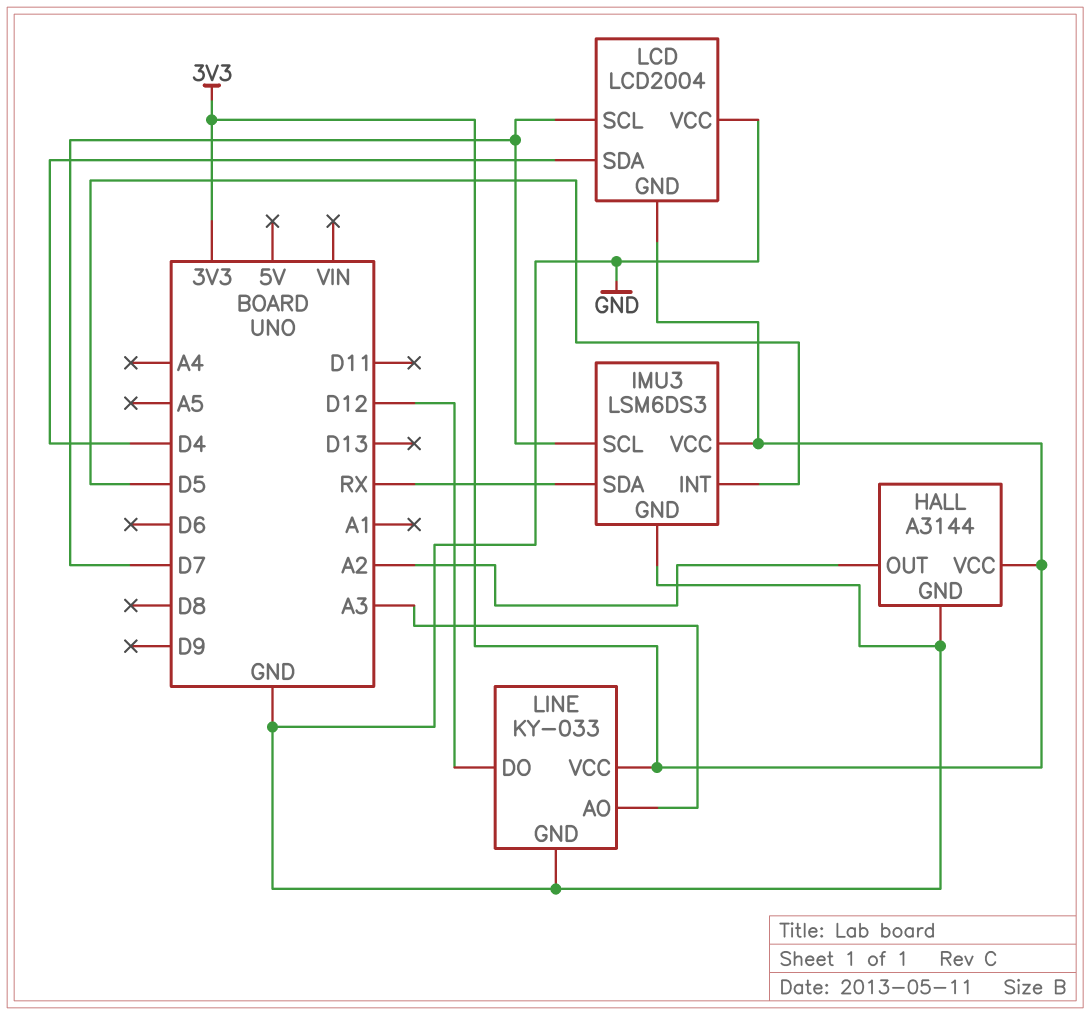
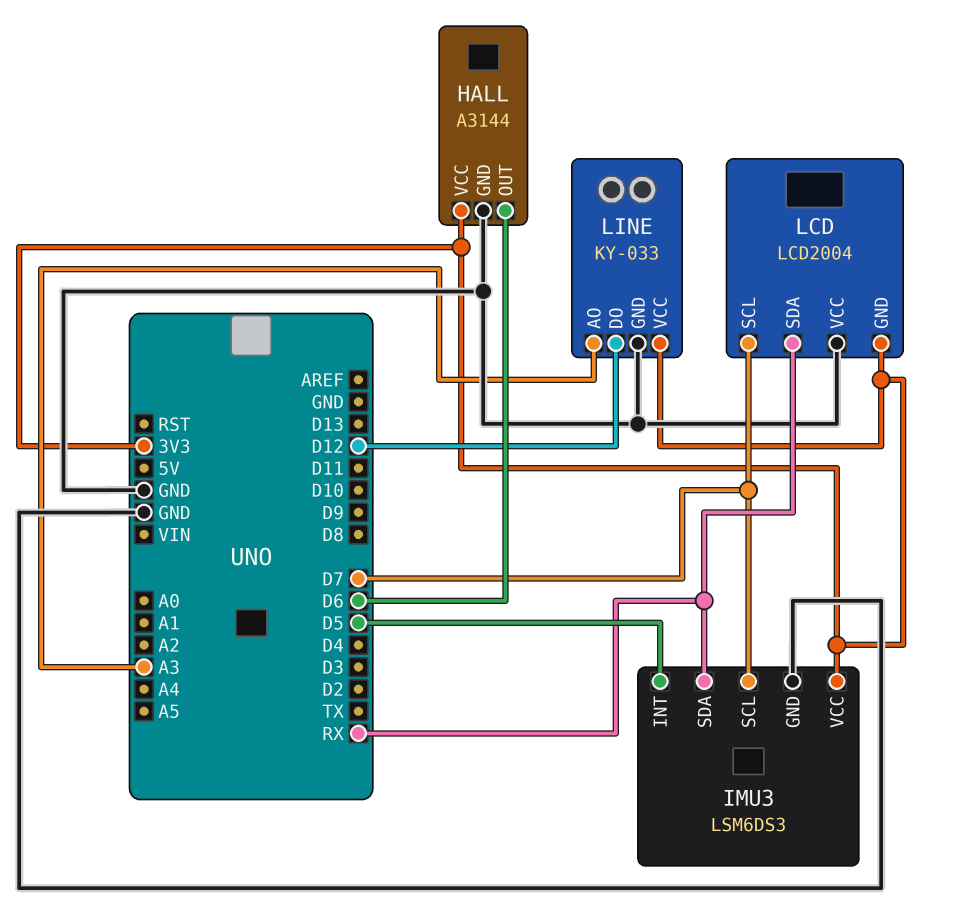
HALL pin OUT: A2 -> D6
LCD pin SDA: D4 -> RX

